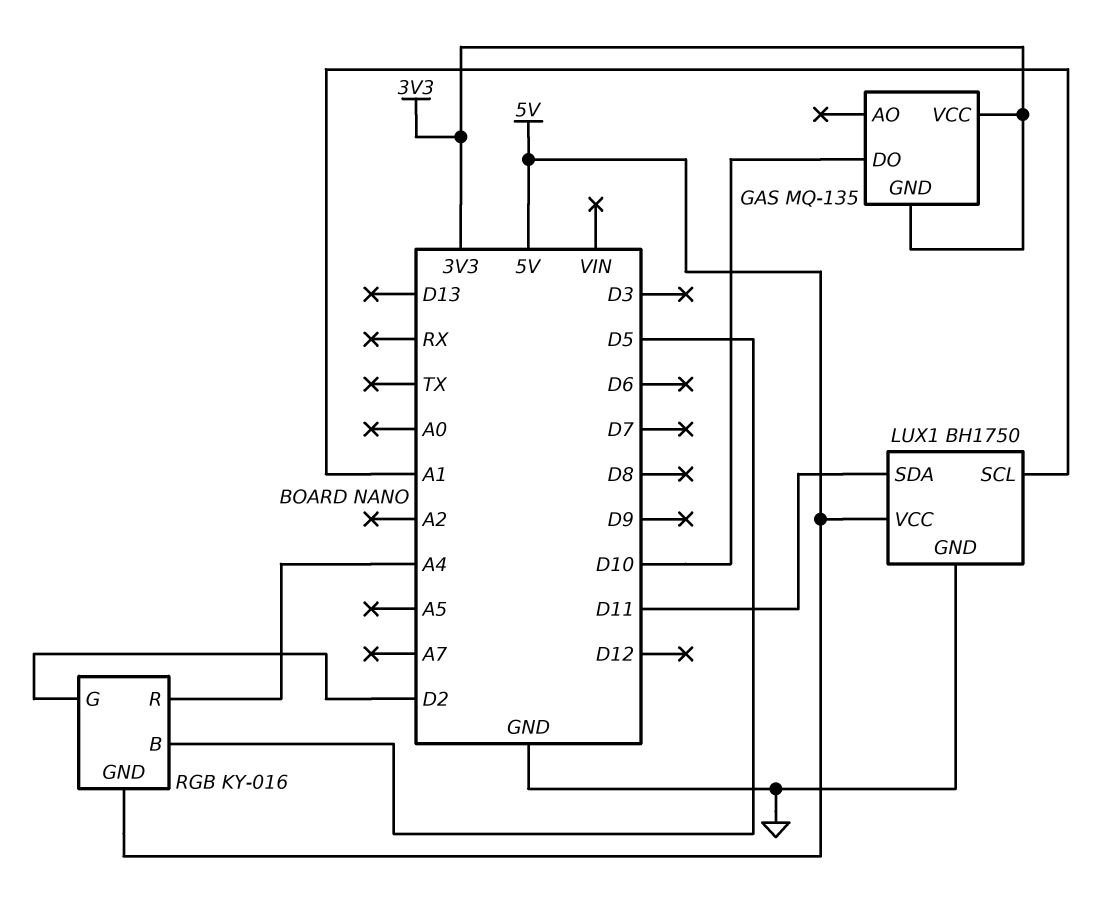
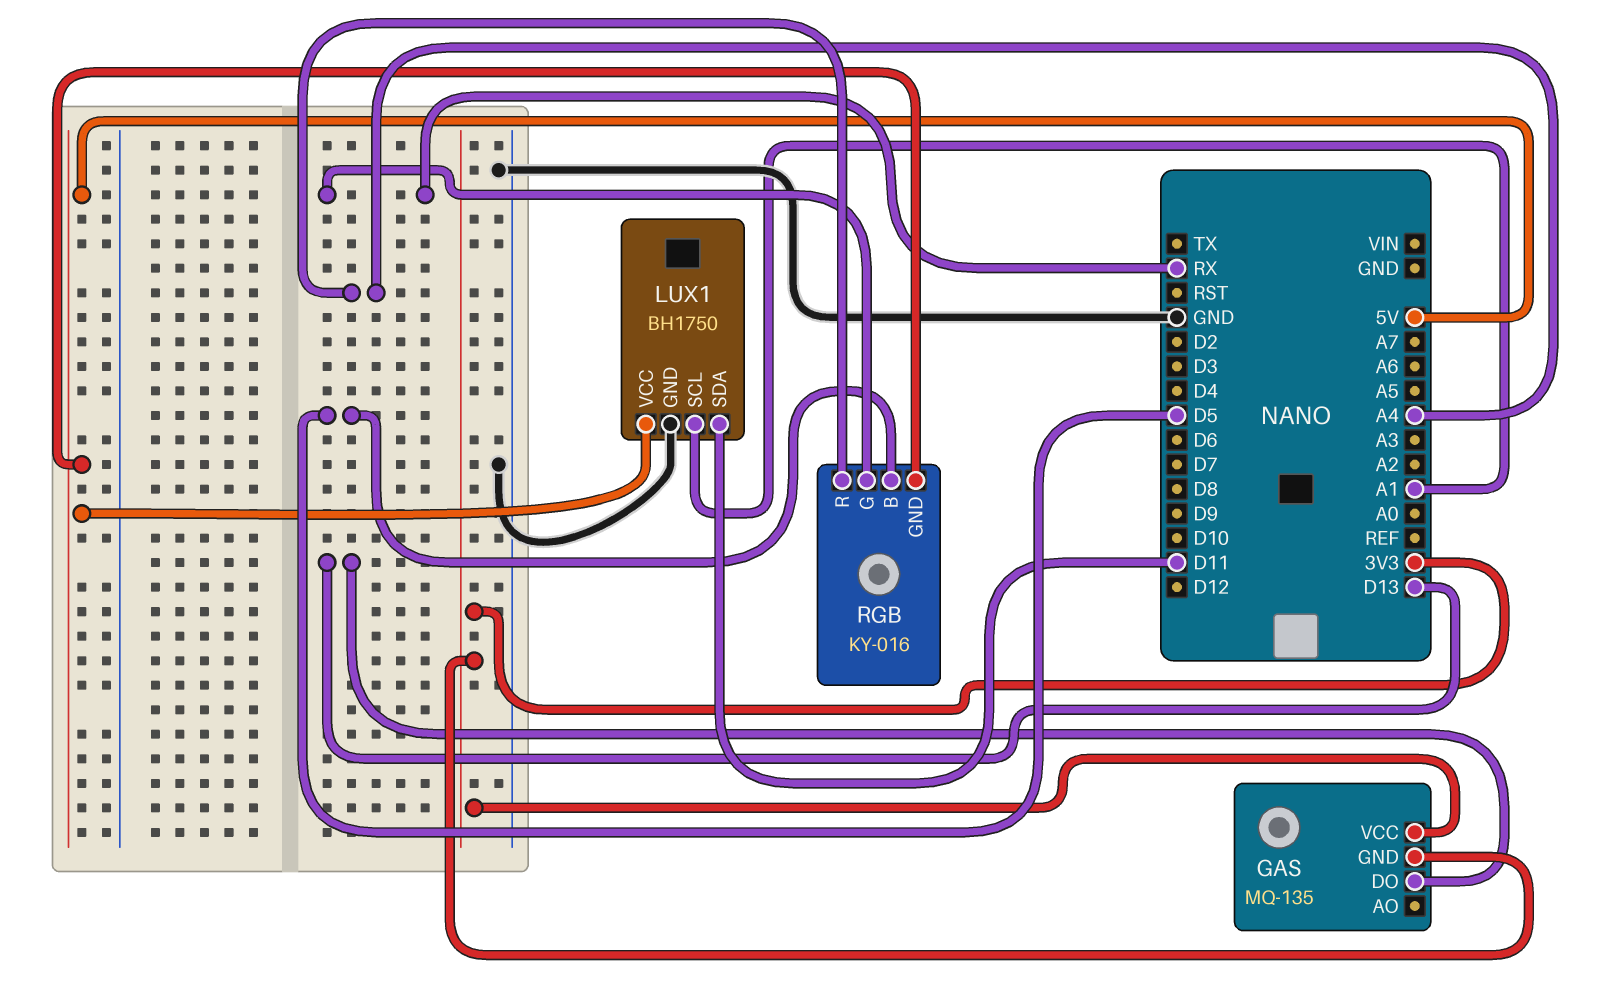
GAS pin DO: D10 -> D13
RGB pin G: D2 -> RX

